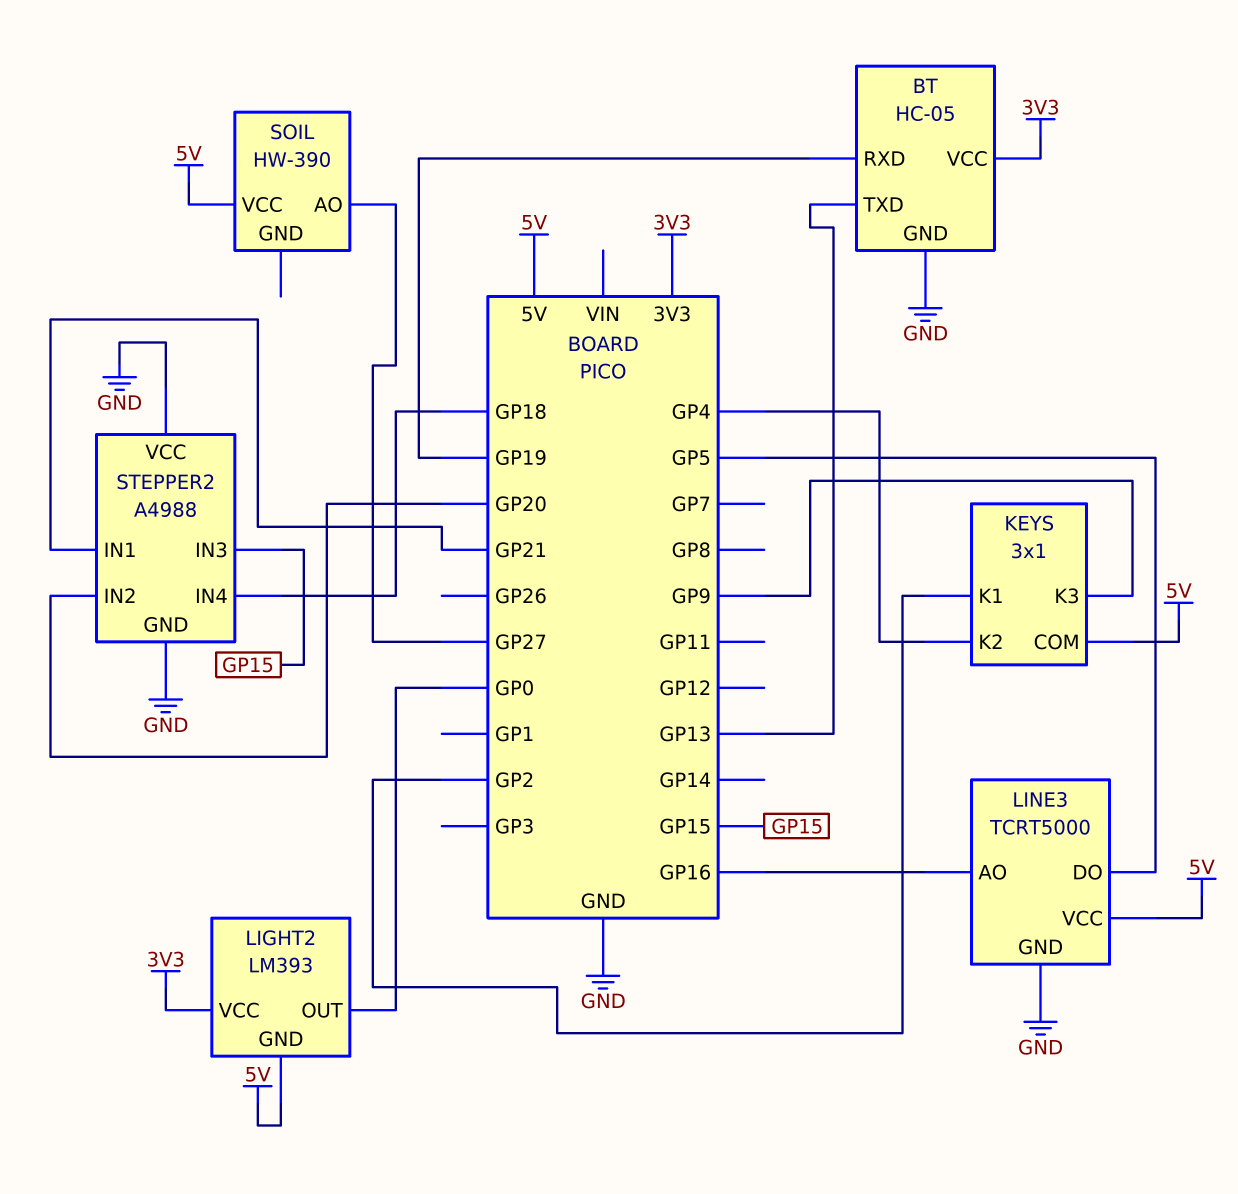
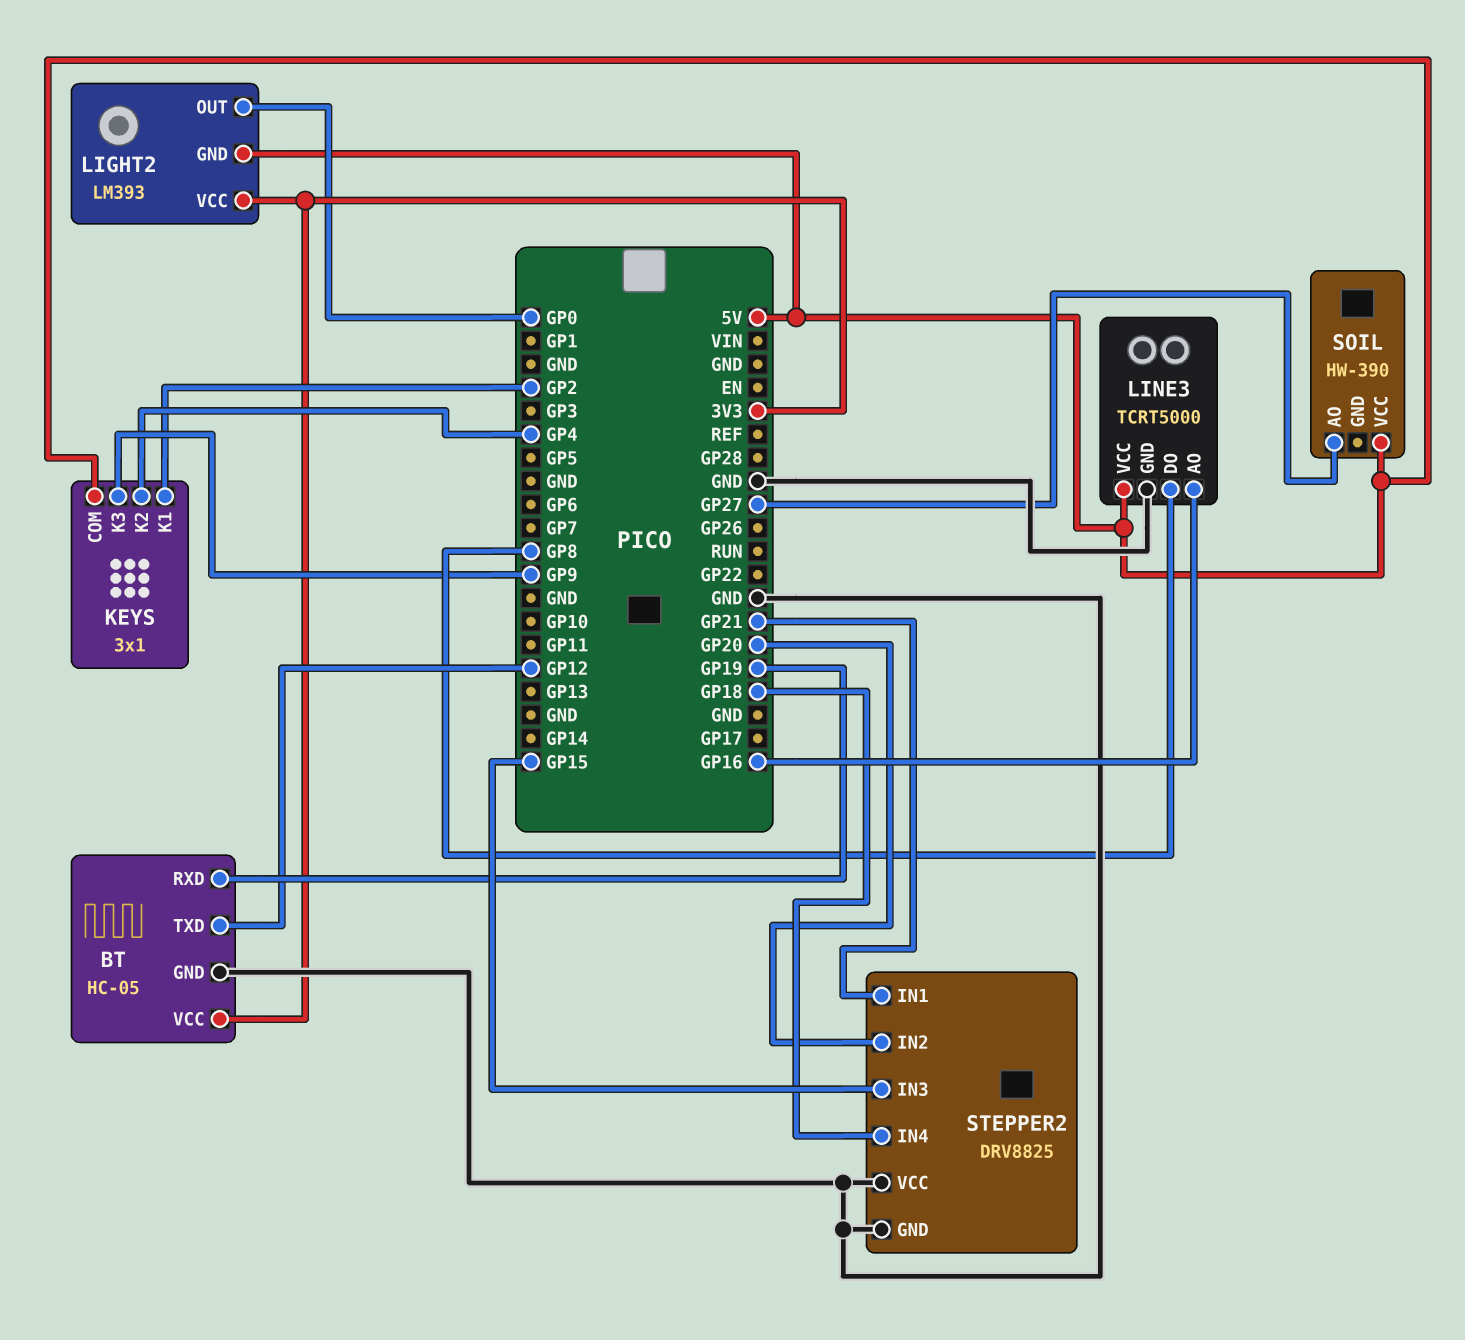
BT pin TXD: GP13 -> GP12
LINE3 pin DO: GP5 -> GP8
STEPPER2: A4988 -> DRV8825

